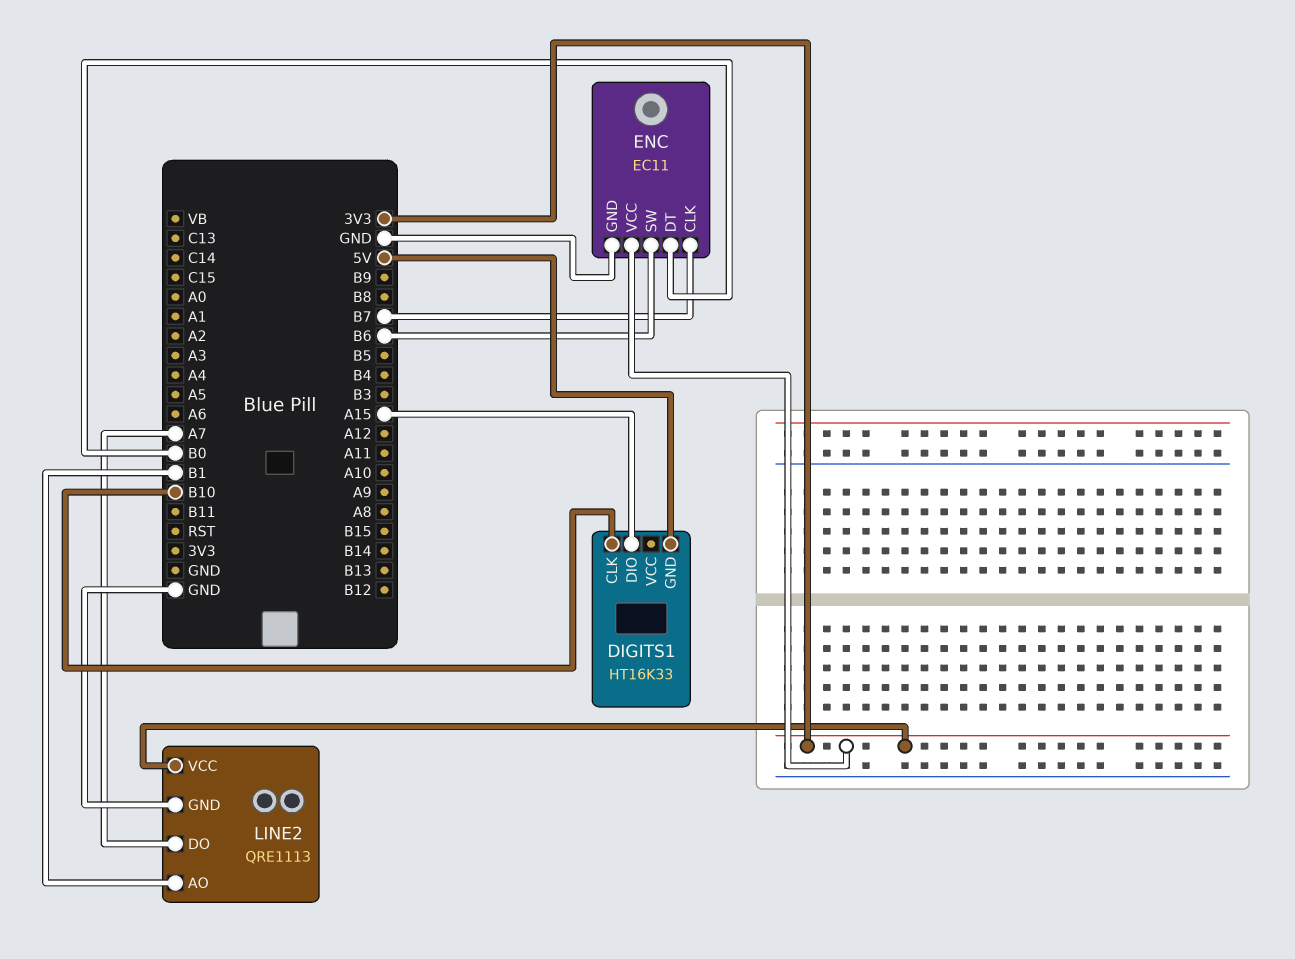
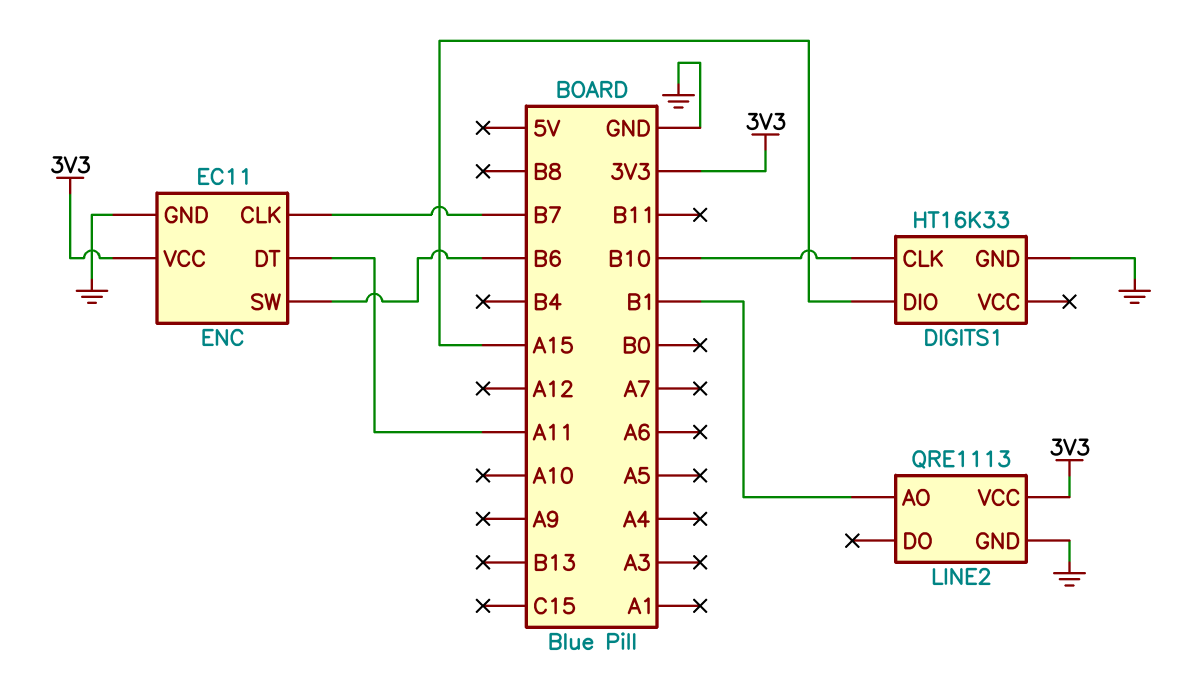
DIGITS1 pin GND: 5V -> GND
ENC pin DT: B0 -> A11
LINE2 pin DO: A7 -> none

